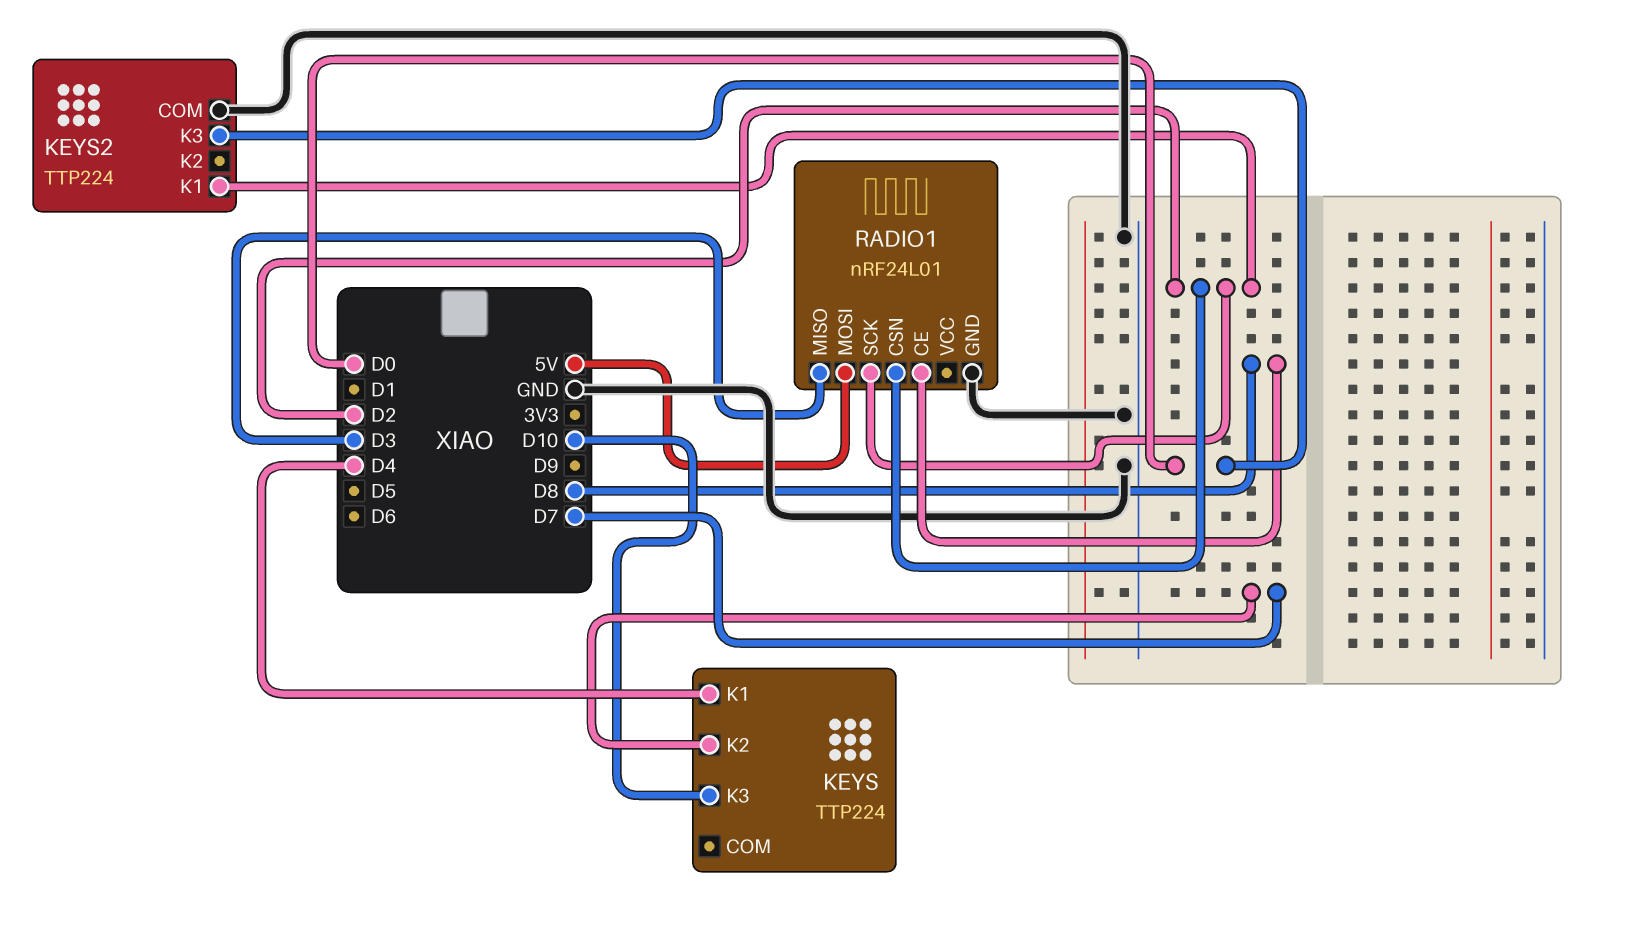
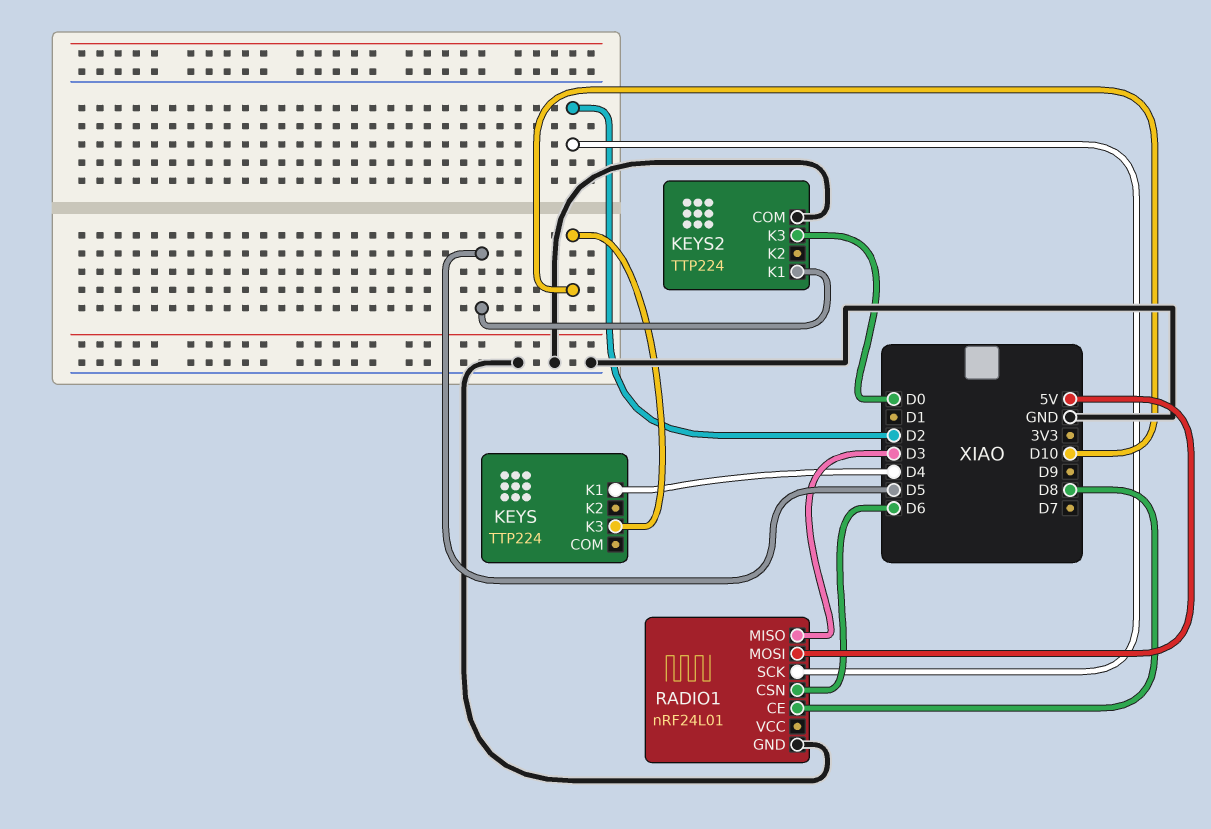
KEYS pin K2: D7 -> none
KEYS2 pin K1: D2 -> D5
RADIO1 pin CSN: D2 -> D6

